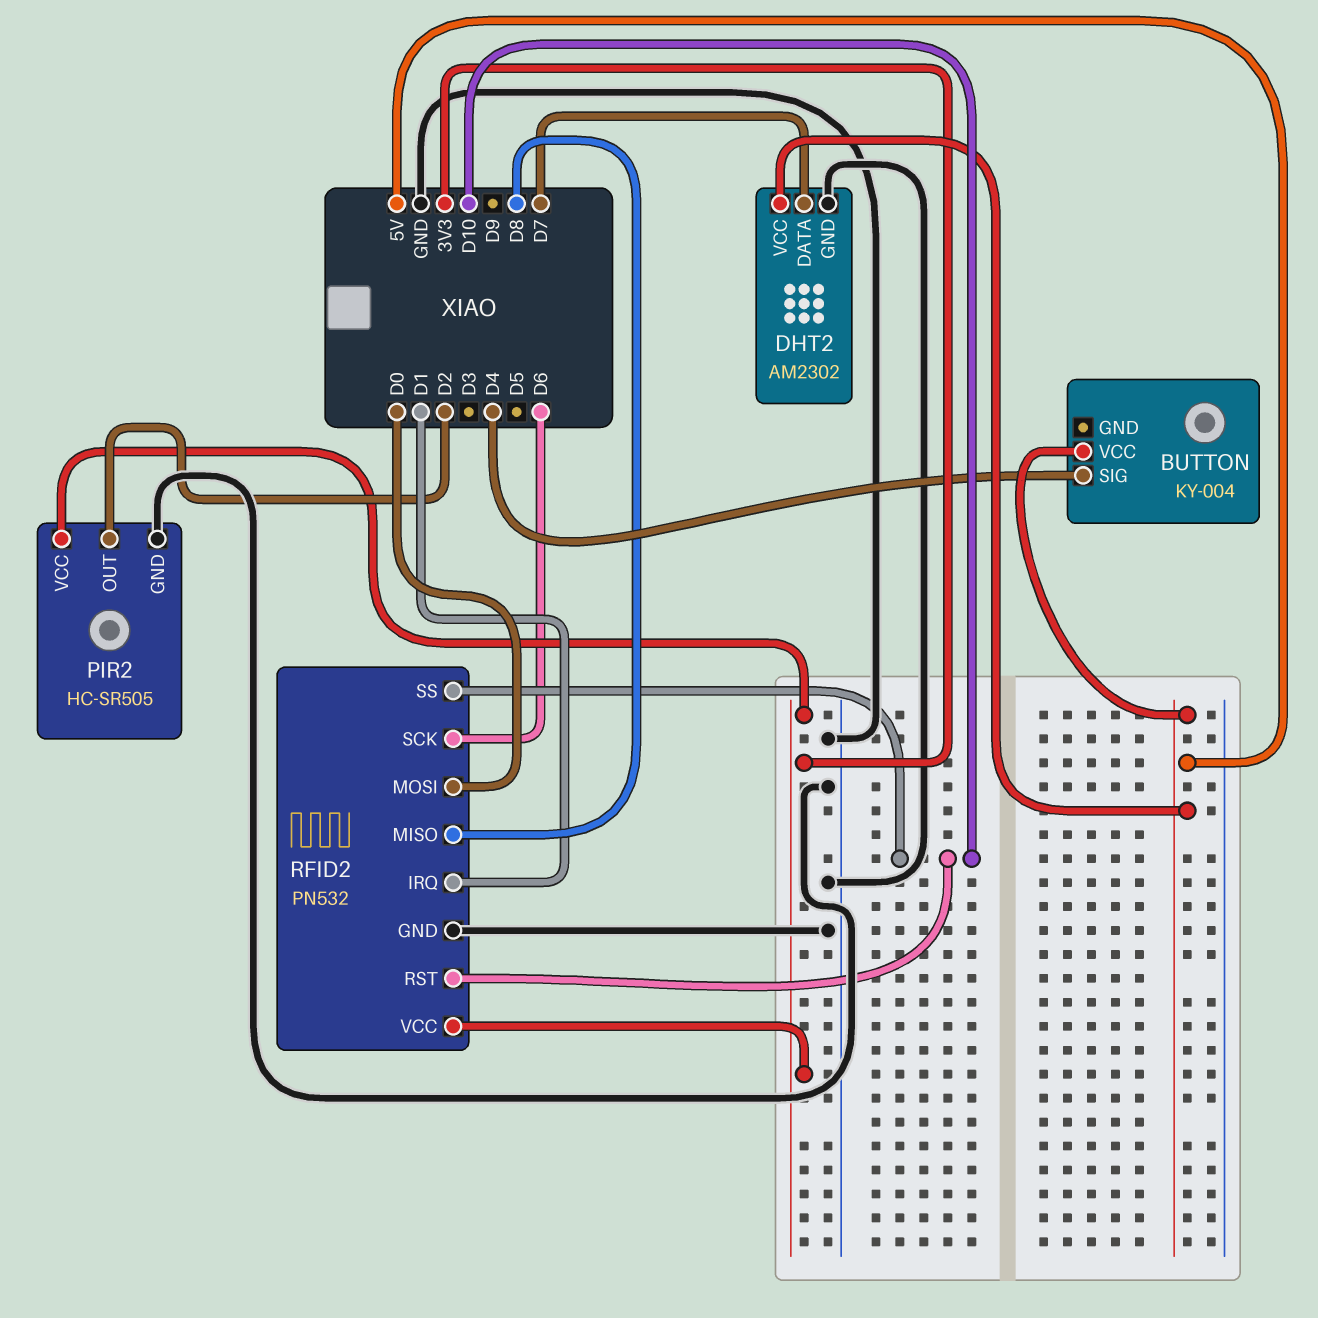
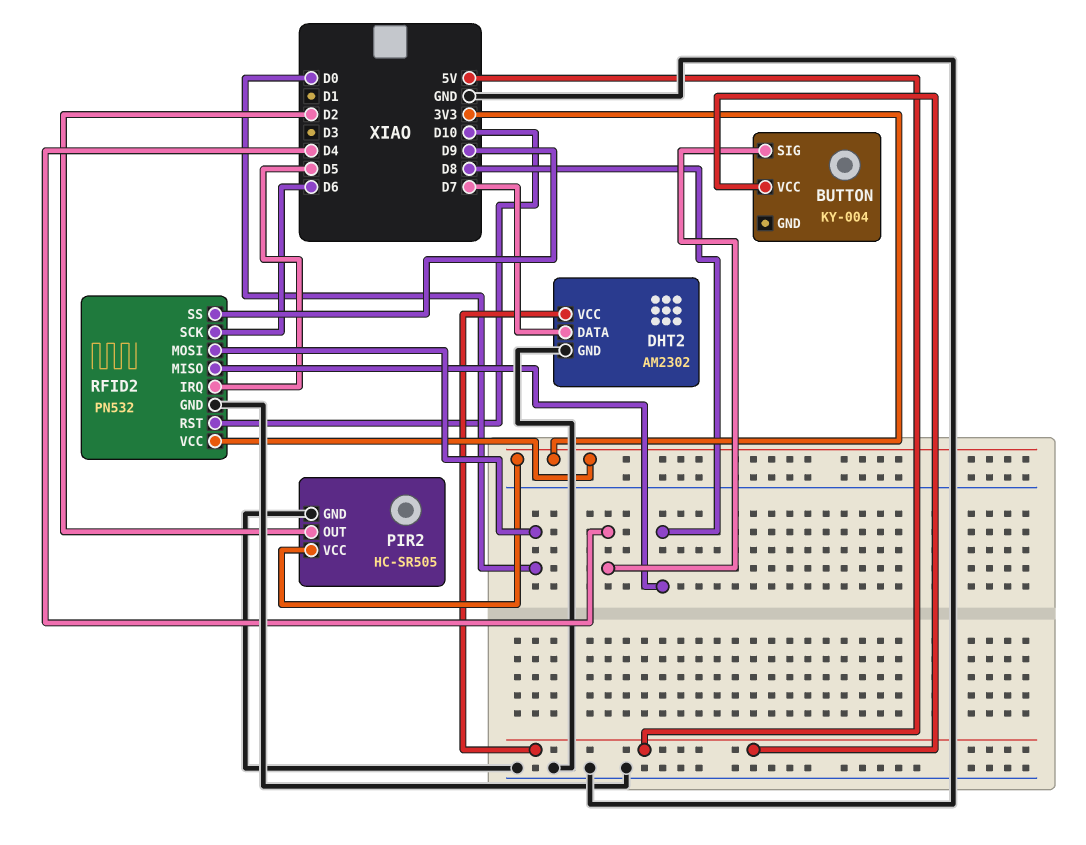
RFID2 pin IRQ: D1 -> D5
RFID2 pin SS: D10 -> D9

